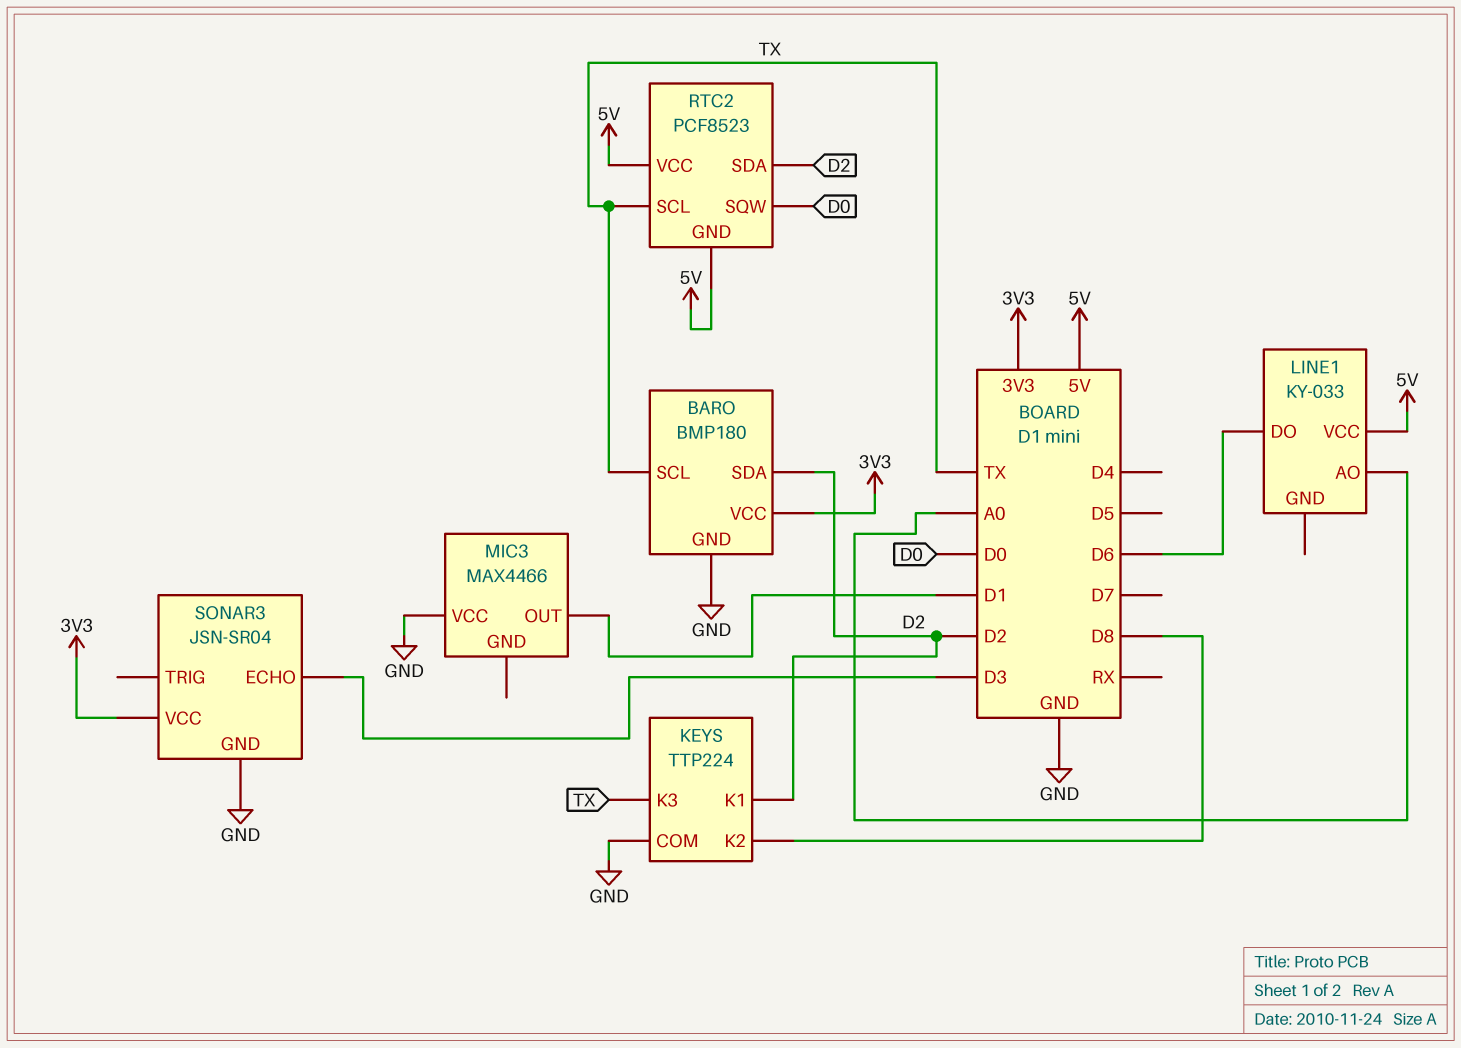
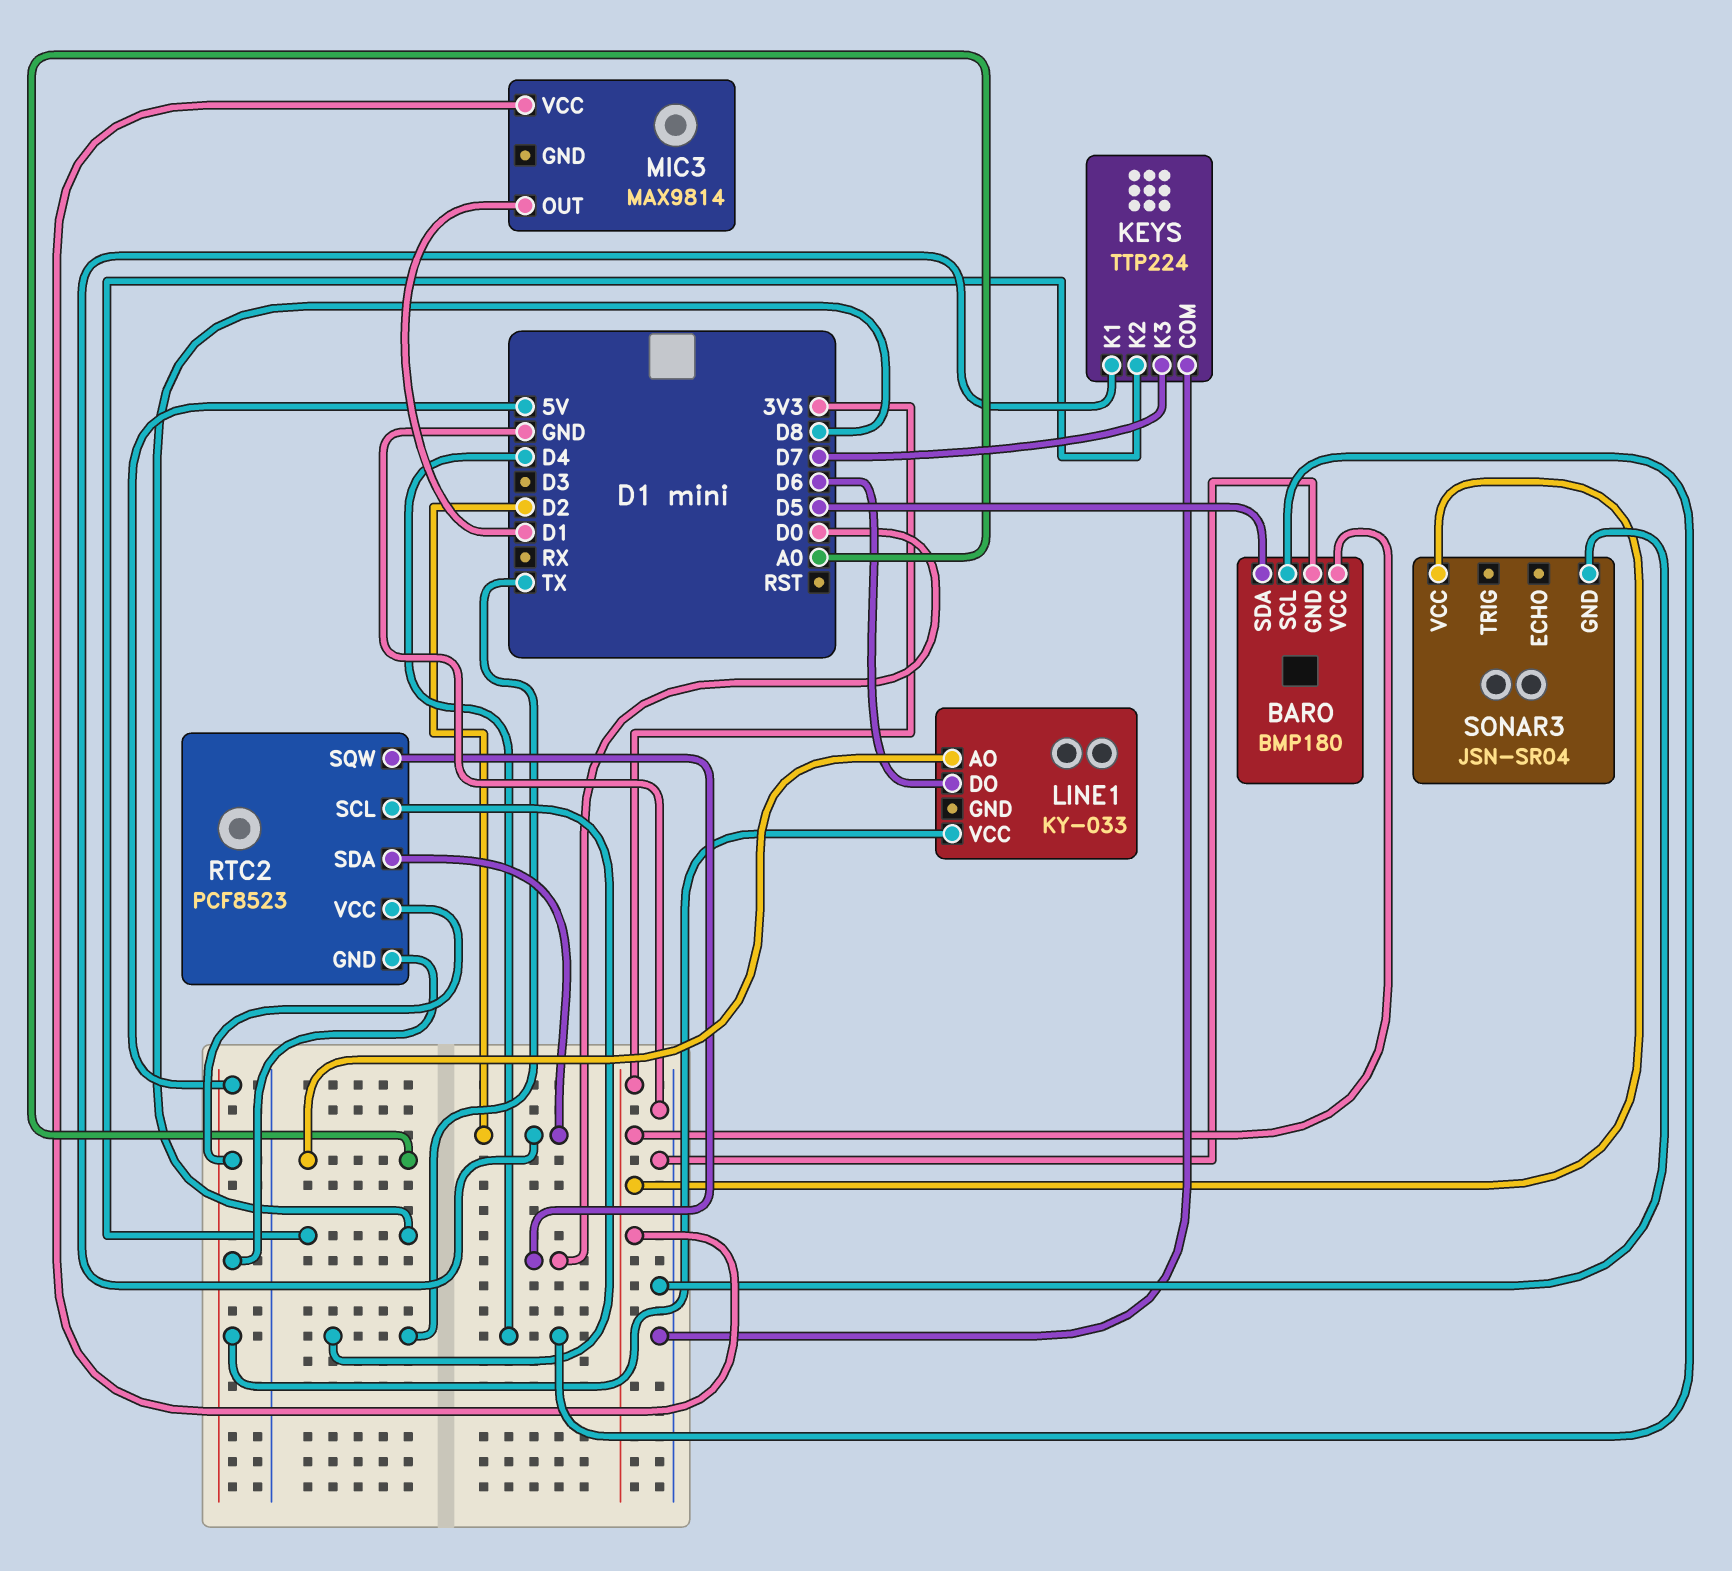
BARO pin SCL: TX -> D4
BARO pin SDA: D2 -> D5
KEYS pin K3: TX -> D7
MIC3: MAX4466 -> MAX9814
MIC3 pin VCC: GND -> 3V3
SONAR3 pin ECHO: D3 -> none

